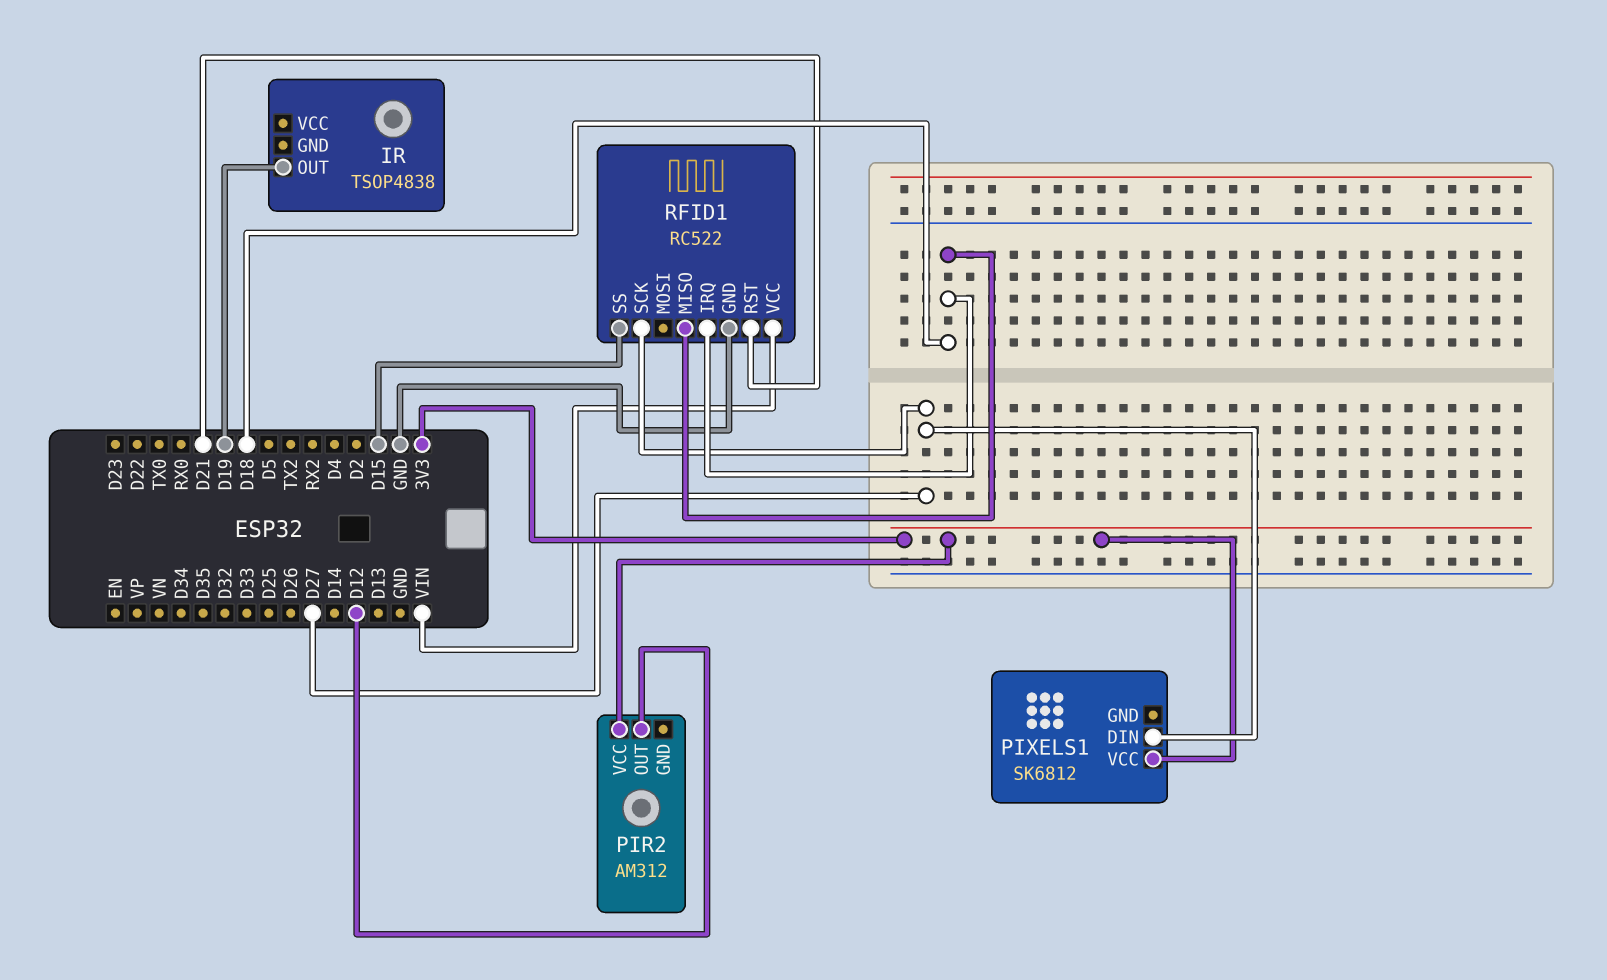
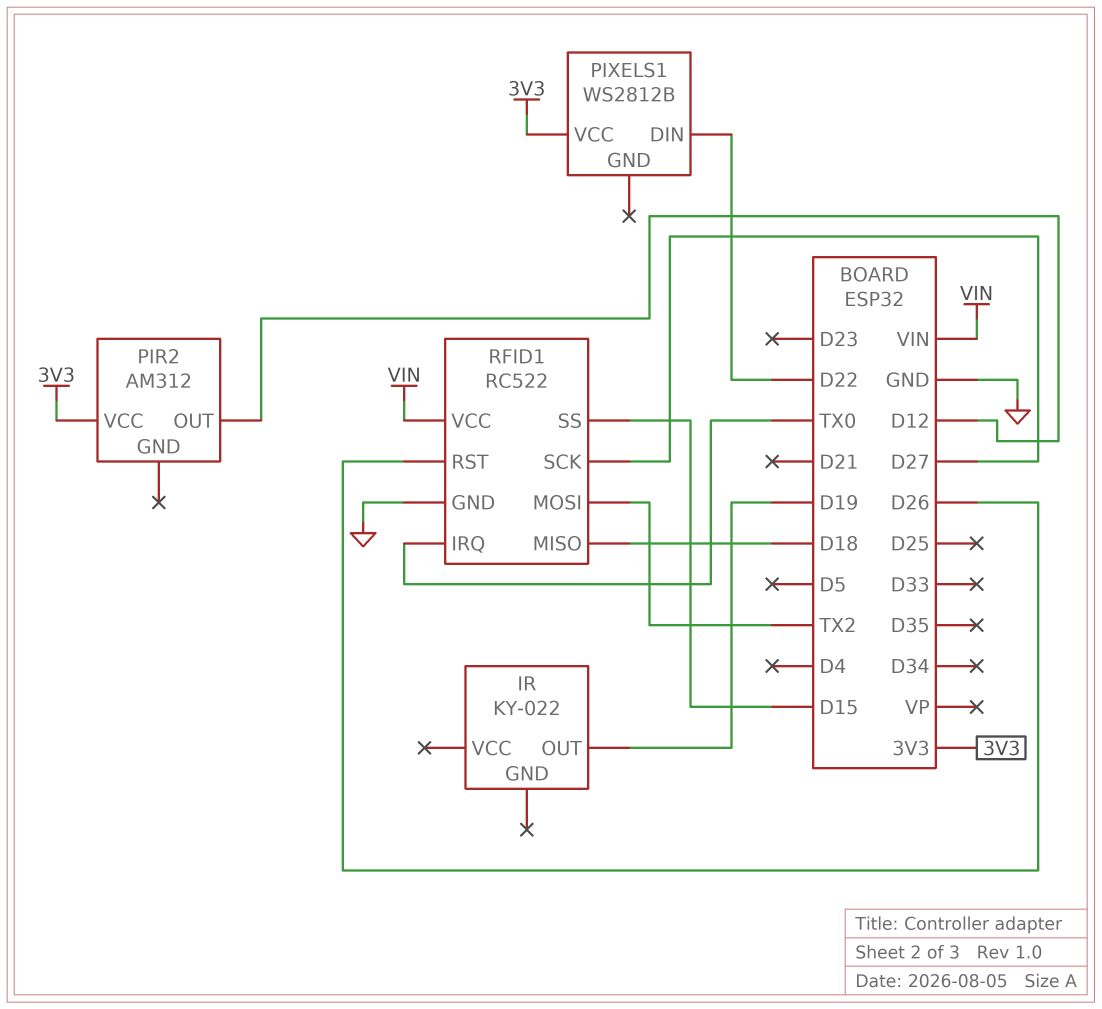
IR: TSOP4838 -> KY-022
PIXELS1: SK6812 -> WS2812B
PIXELS1 pin DIN: D27 -> D22
RFID1 pin IRQ: D18 -> TX0
RFID1 pin MOSI: none -> TX2
RFID1 pin RST: D21 -> D26

